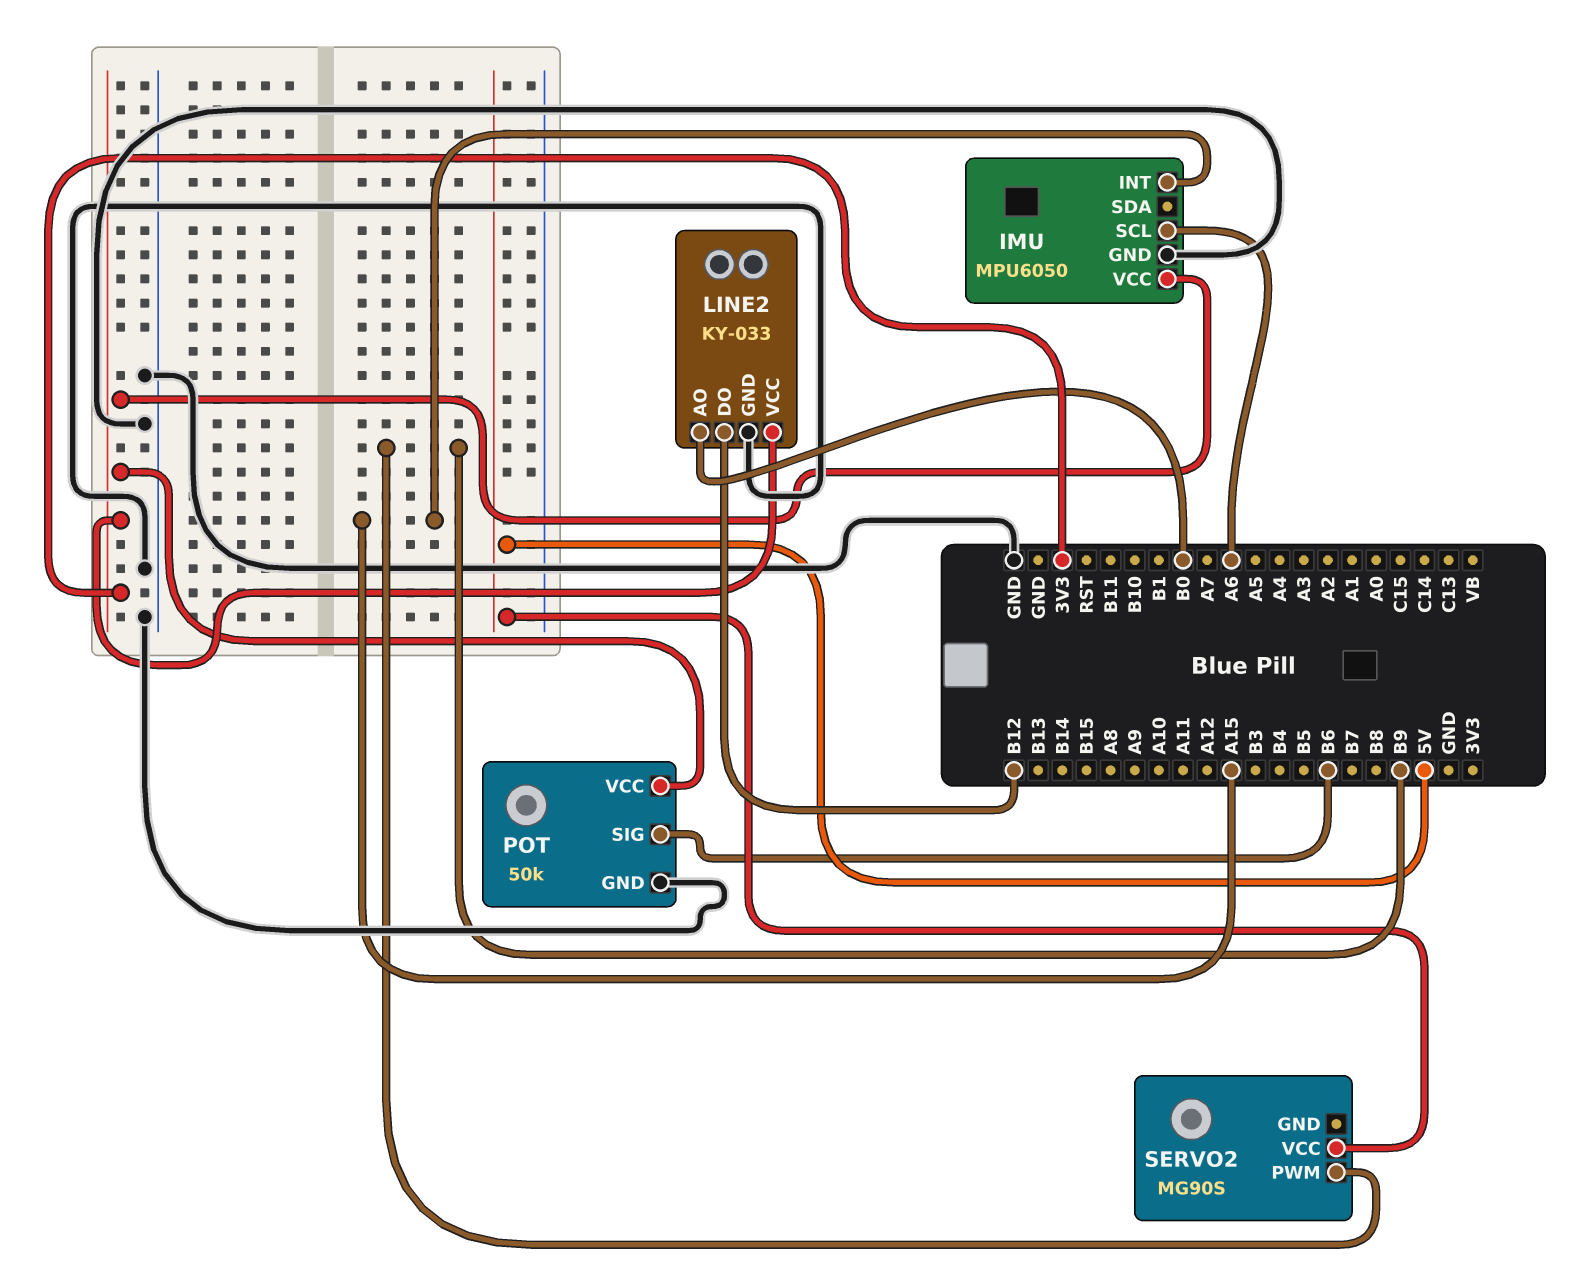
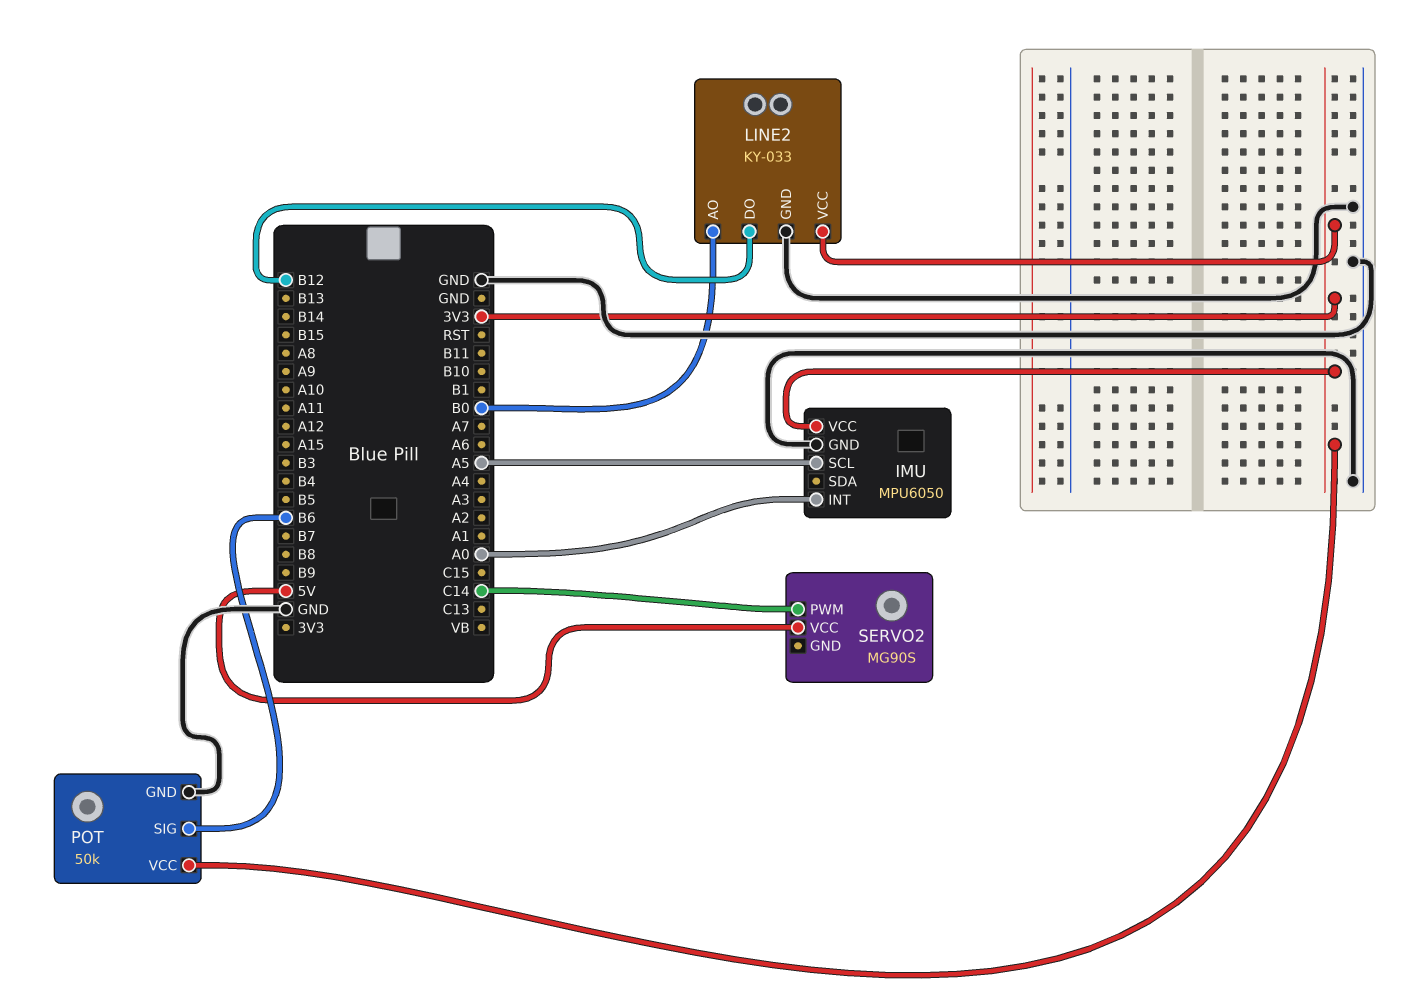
IMU pin INT: A15 -> A0
IMU pin SCL: A6 -> A5
SERVO2 pin PWM: B9 -> C14

